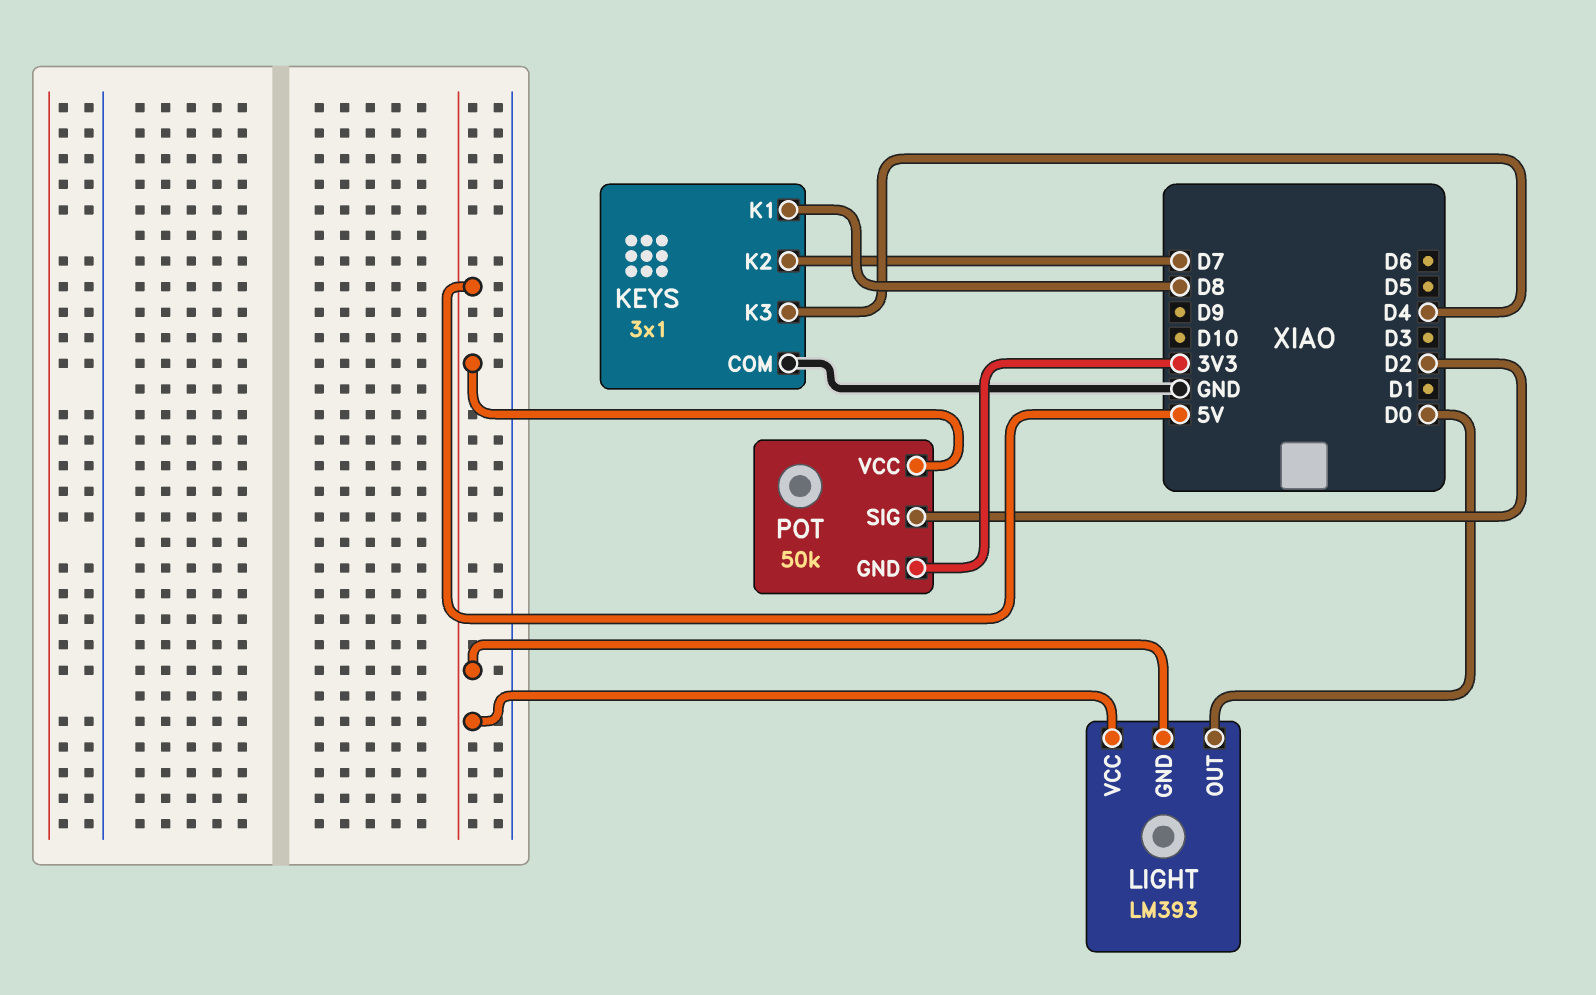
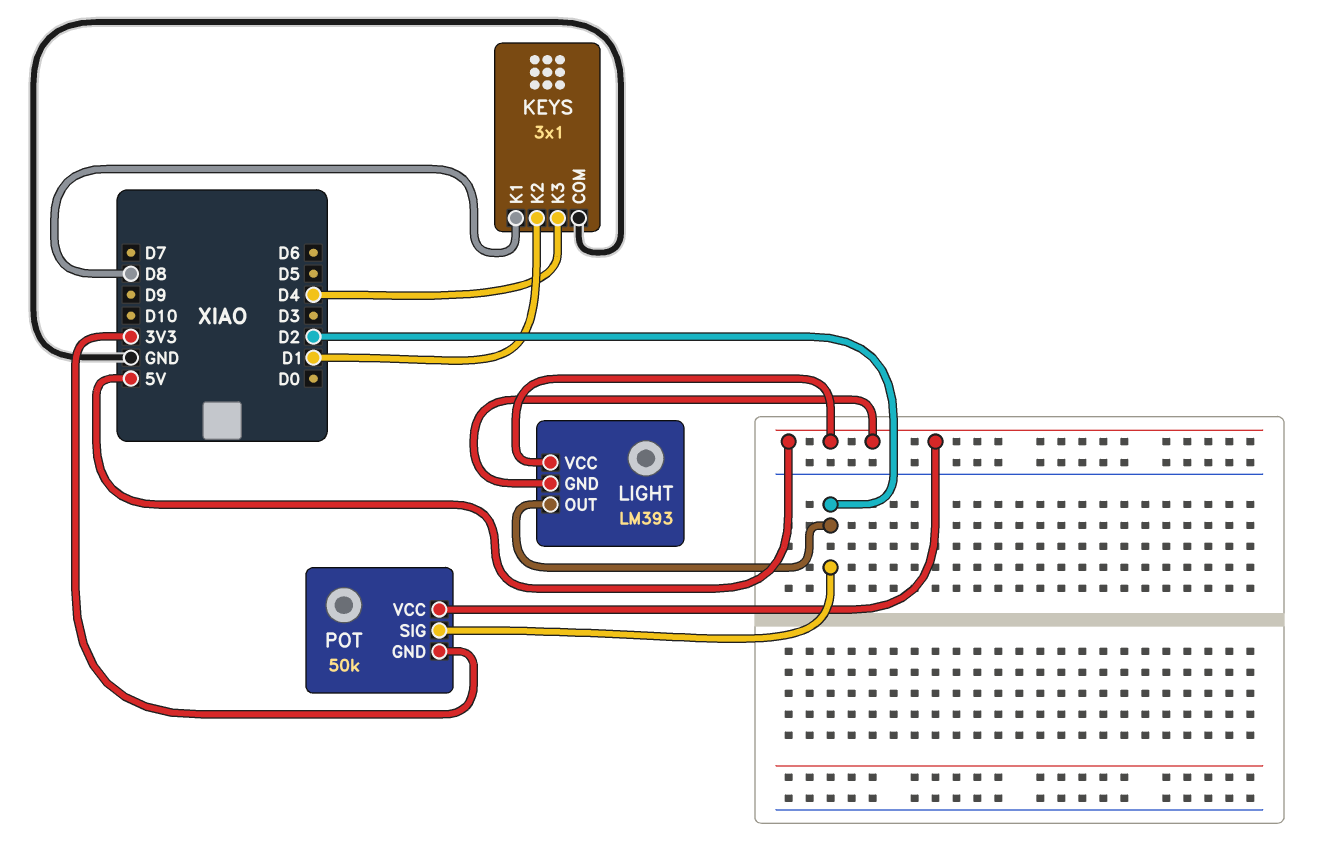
KEYS pin K2: D7 -> D1
LIGHT pin OUT: D0 -> D2

